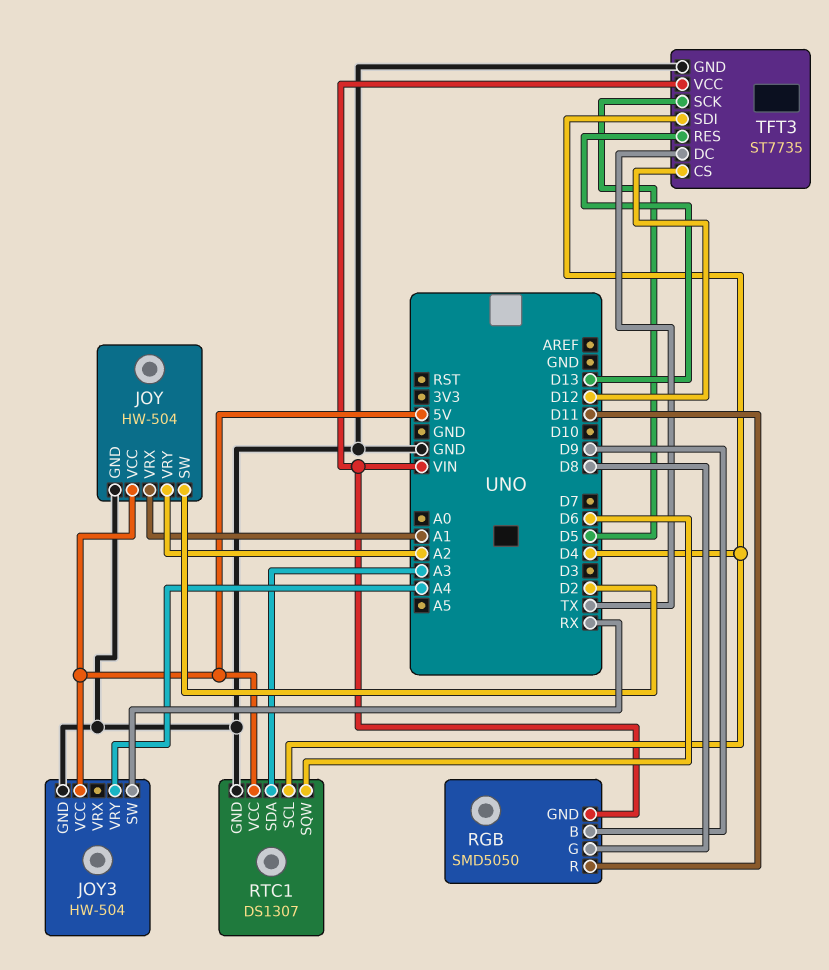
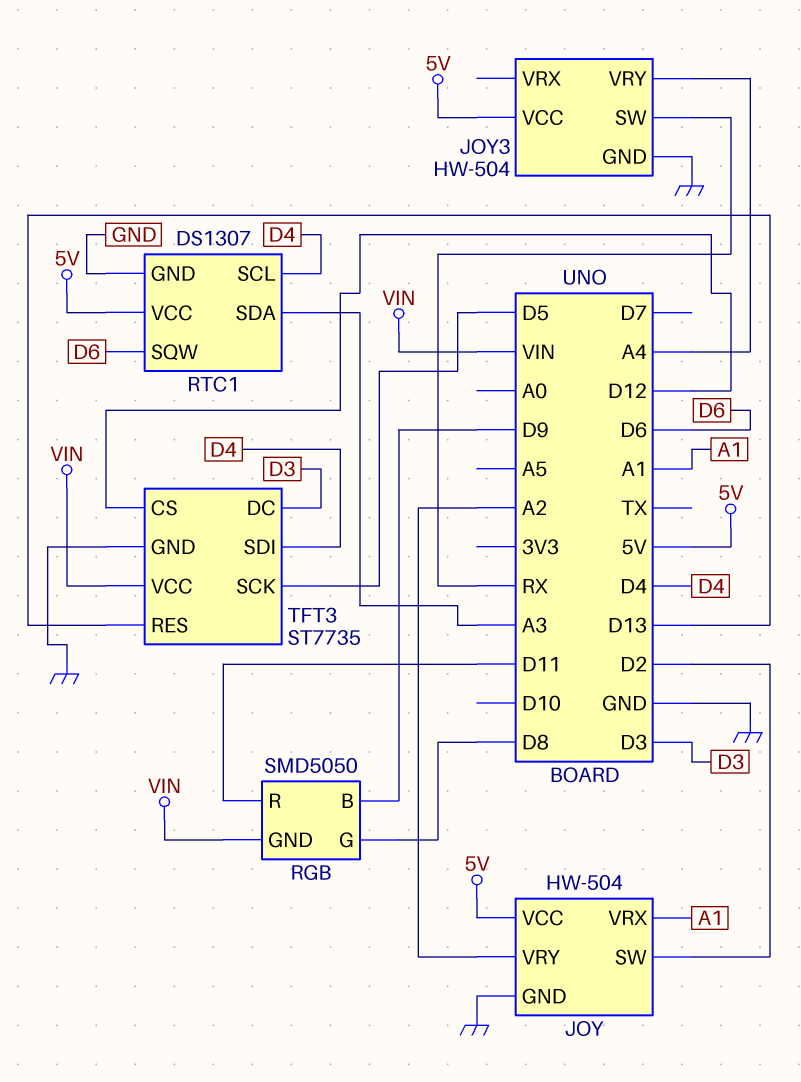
TFT3 pin DC: TX -> D3

